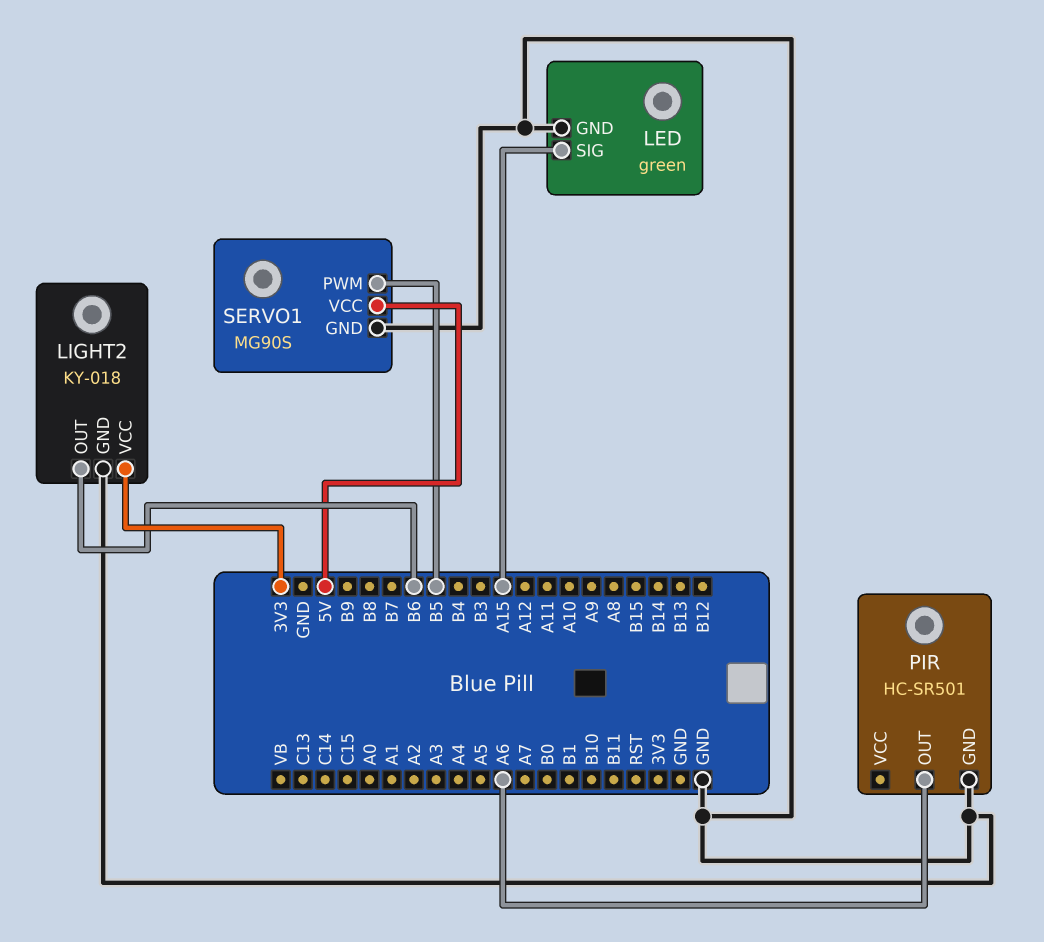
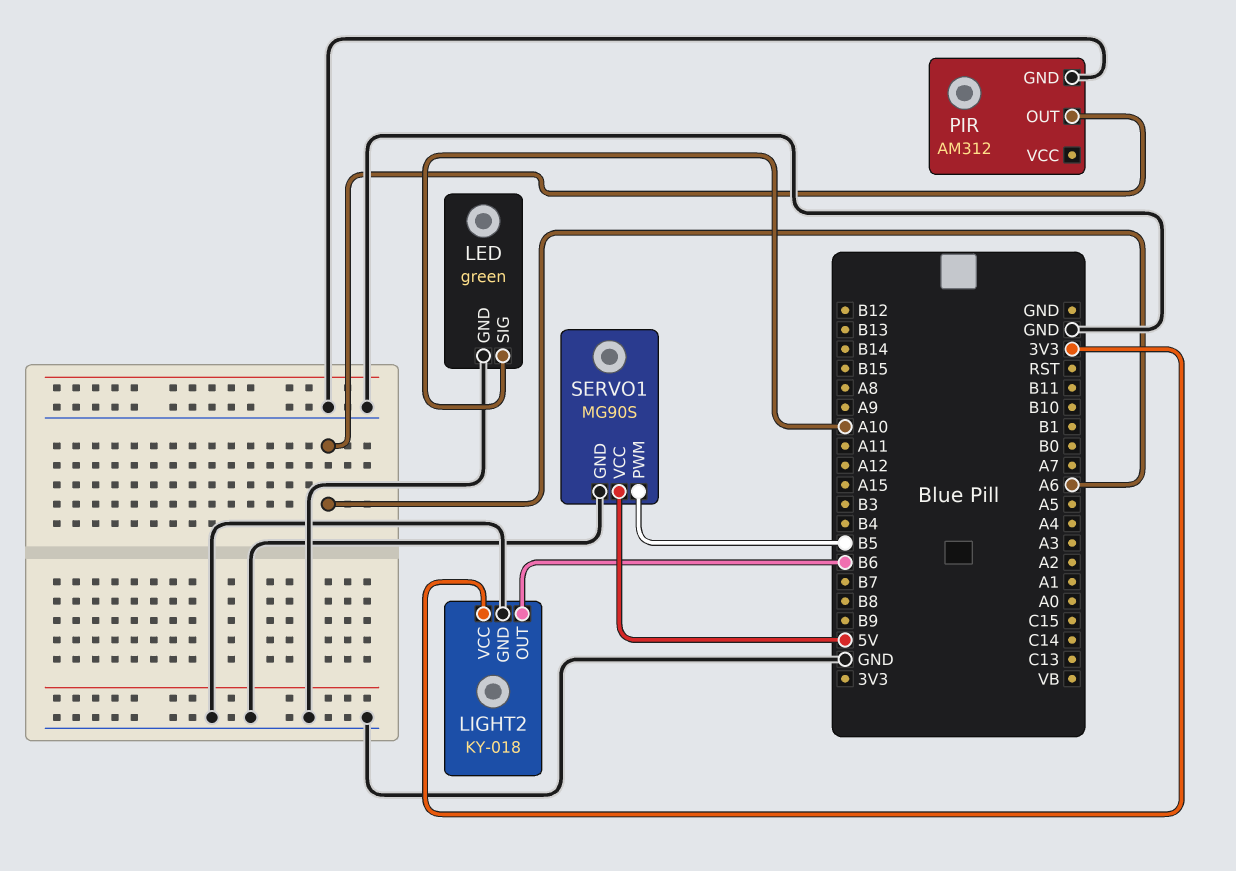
LED pin SIG: A15 -> A10
PIR: HC-SR501 -> AM312

